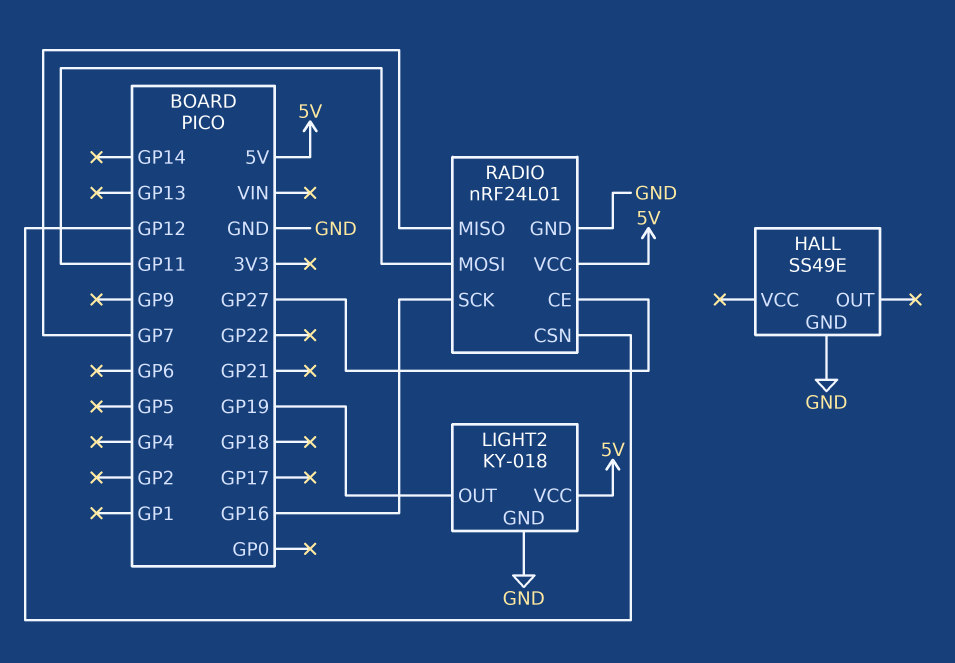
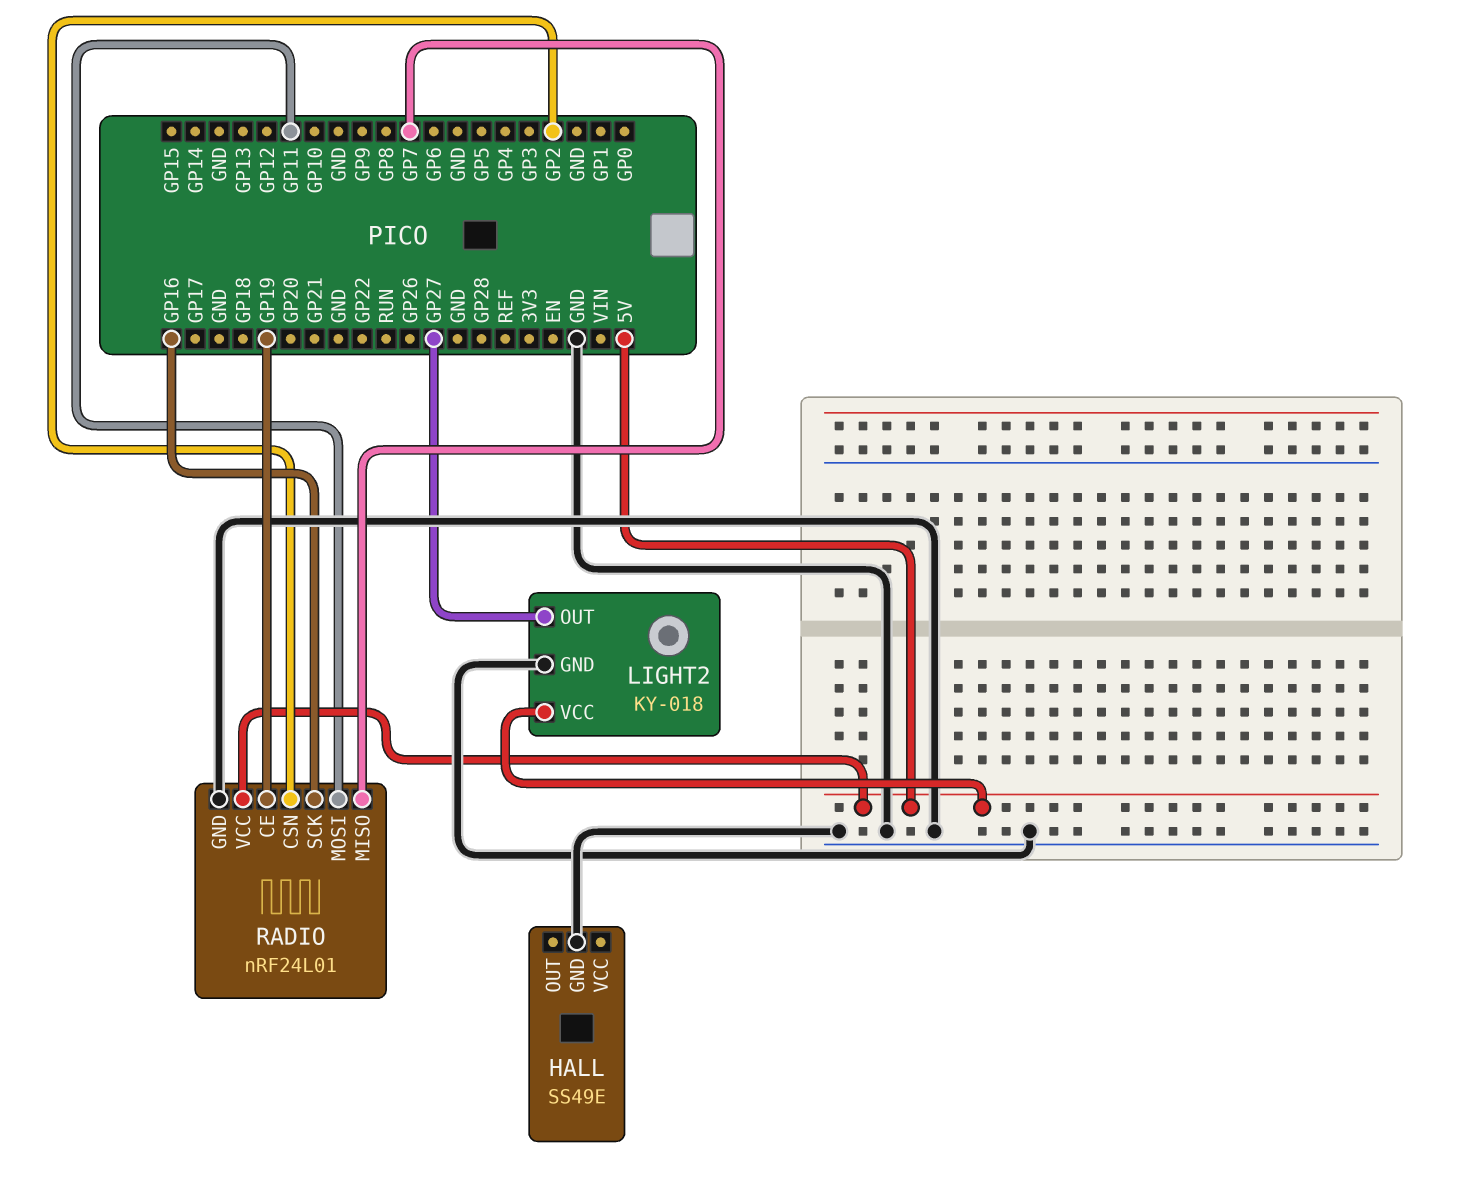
LIGHT2 pin OUT: GP19 -> GP27
RADIO pin CE: GP27 -> GP19
RADIO pin CSN: GP12 -> GP2

